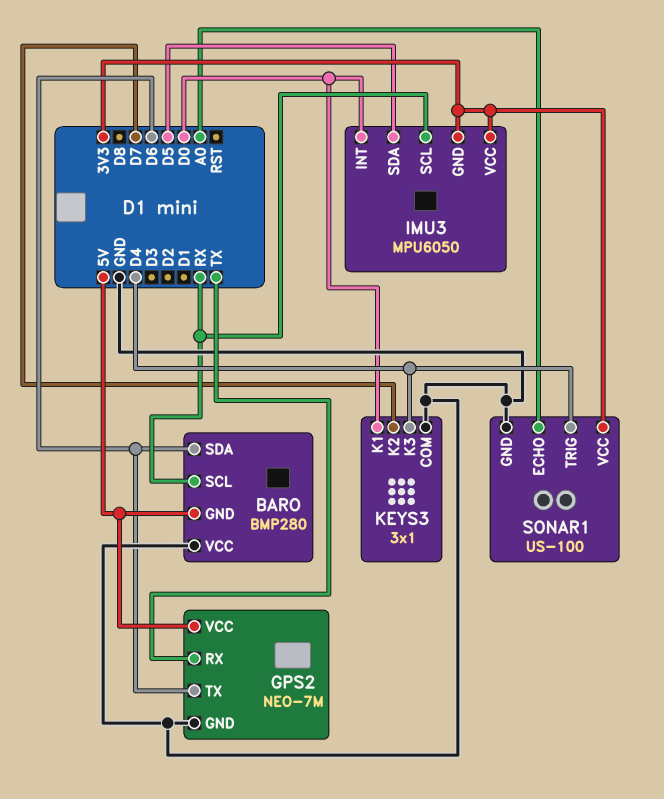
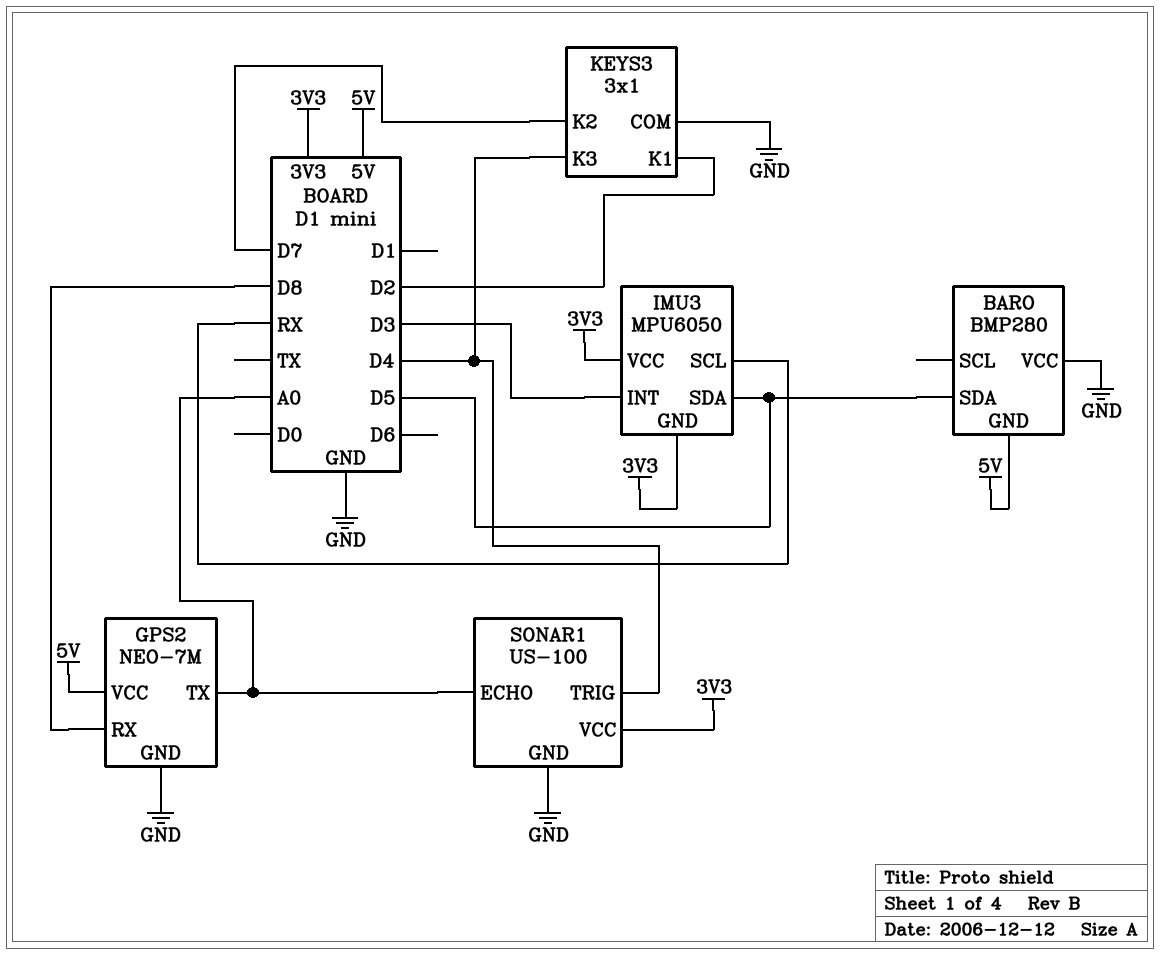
BARO pin SCL: RX -> none
BARO pin SDA: D6 -> D5
GPS2 pin RX: TX -> D8
GPS2 pin TX: D6 -> A0
IMU3 pin INT: D0 -> D3
KEYS3 pin K1: D0 -> D2

